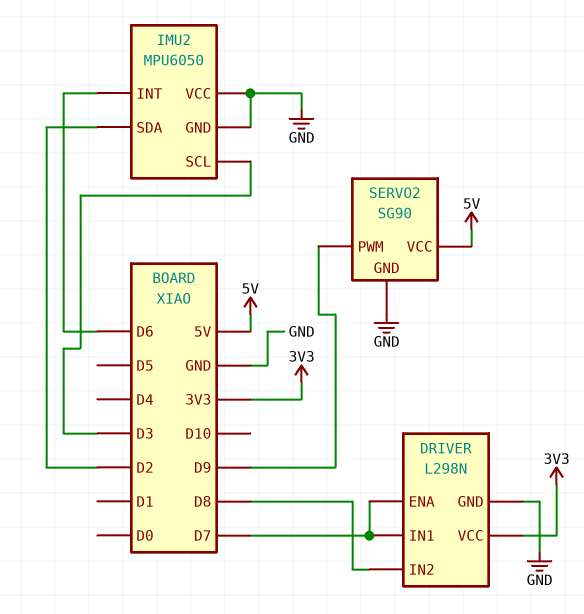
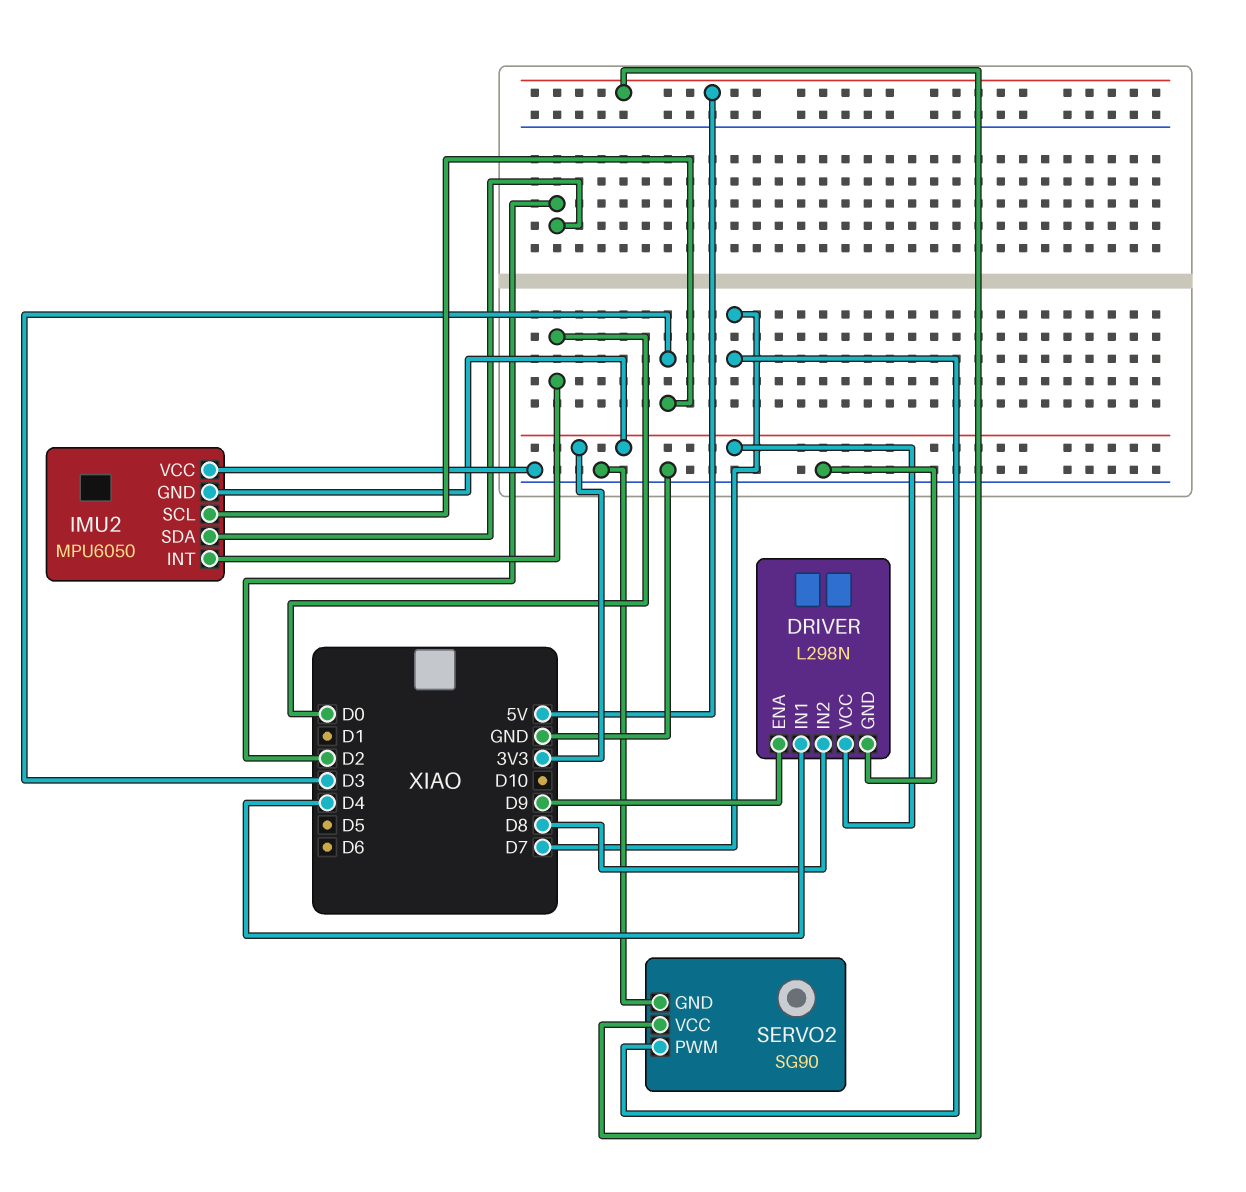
DRIVER pin ENA: D7 -> D9
DRIVER pin IN1: D7 -> D4
IMU2 pin GND: GND -> 3V3
IMU2 pin INT: D6 -> D0
SERVO2 pin PWM: D9 -> D7

